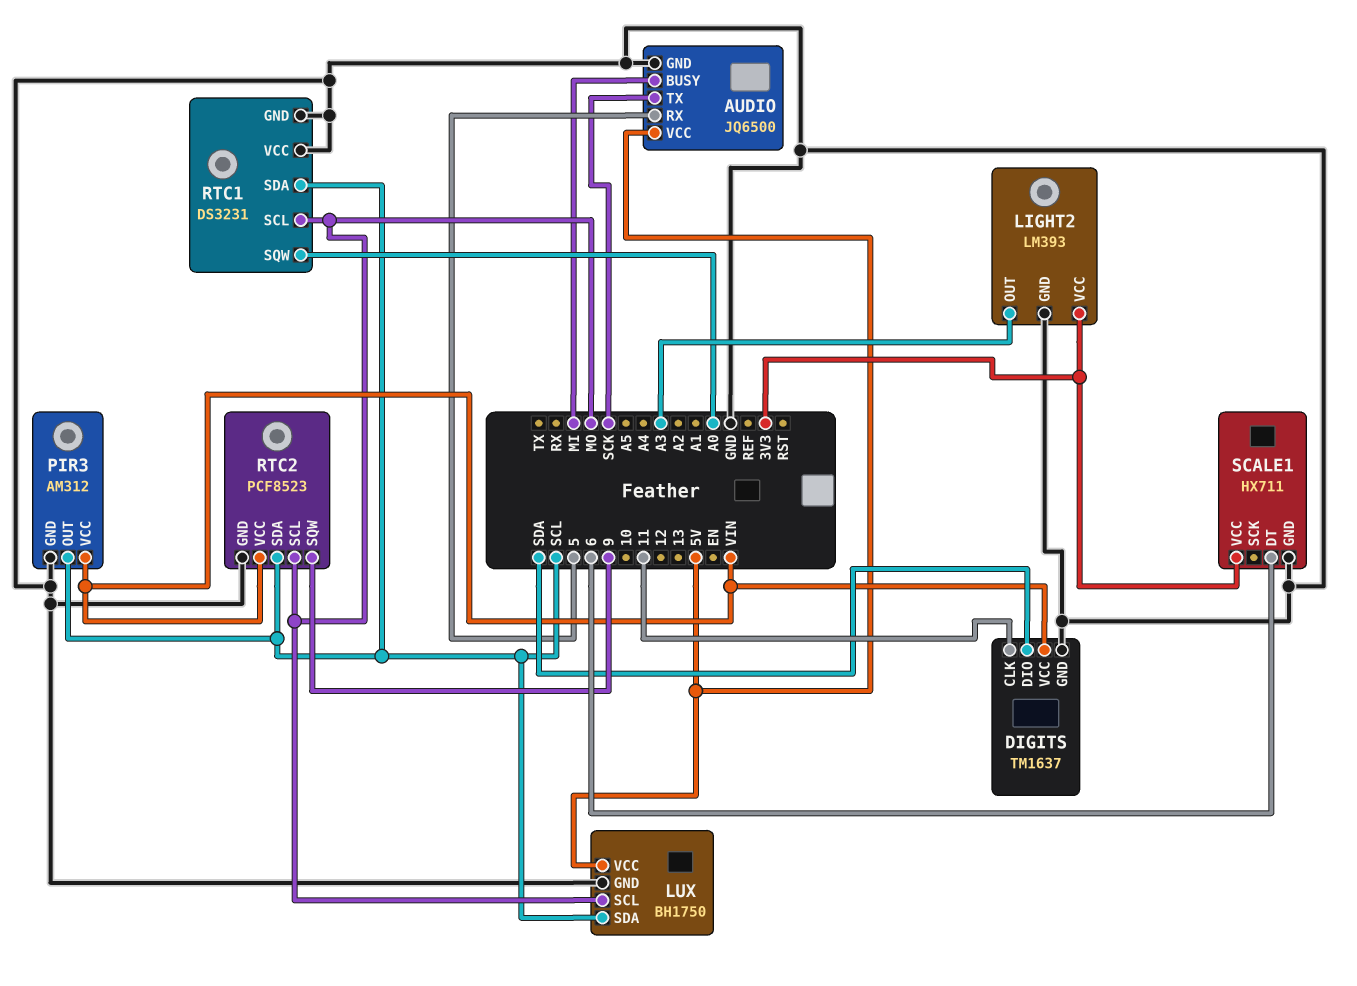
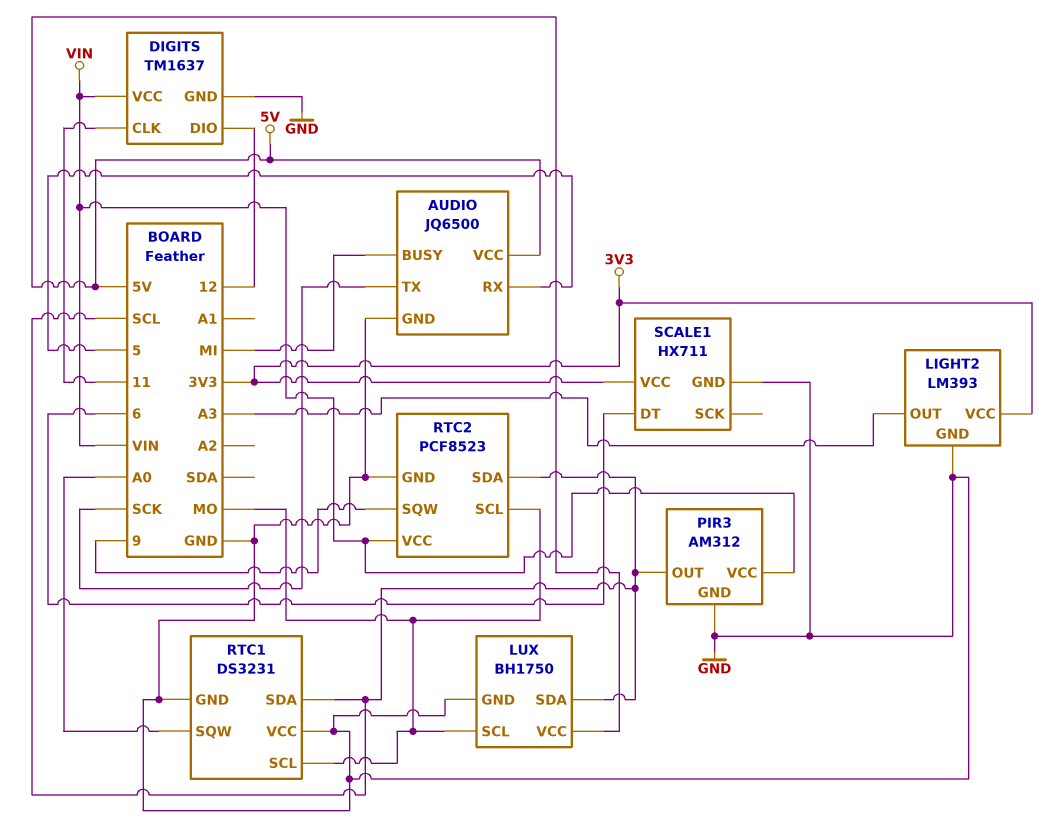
DIGITS pin DIO: SDA -> 12

